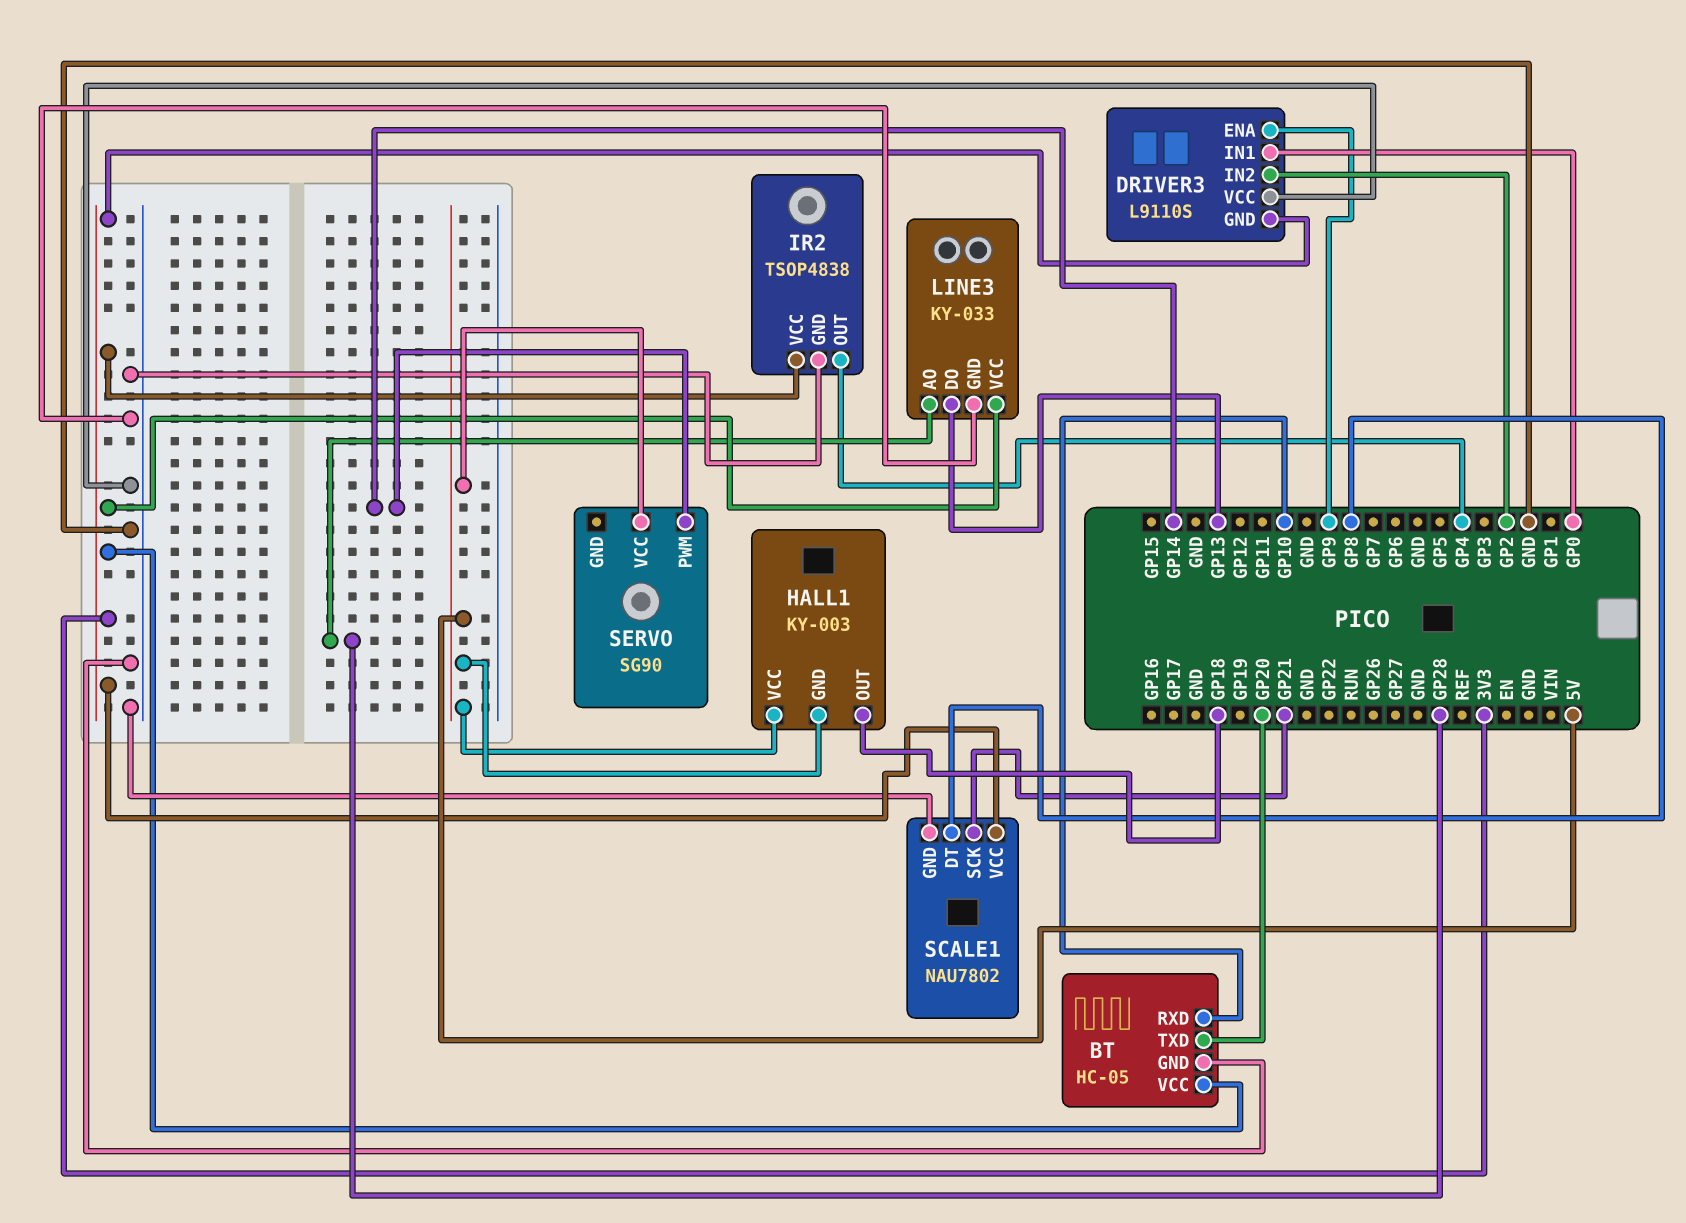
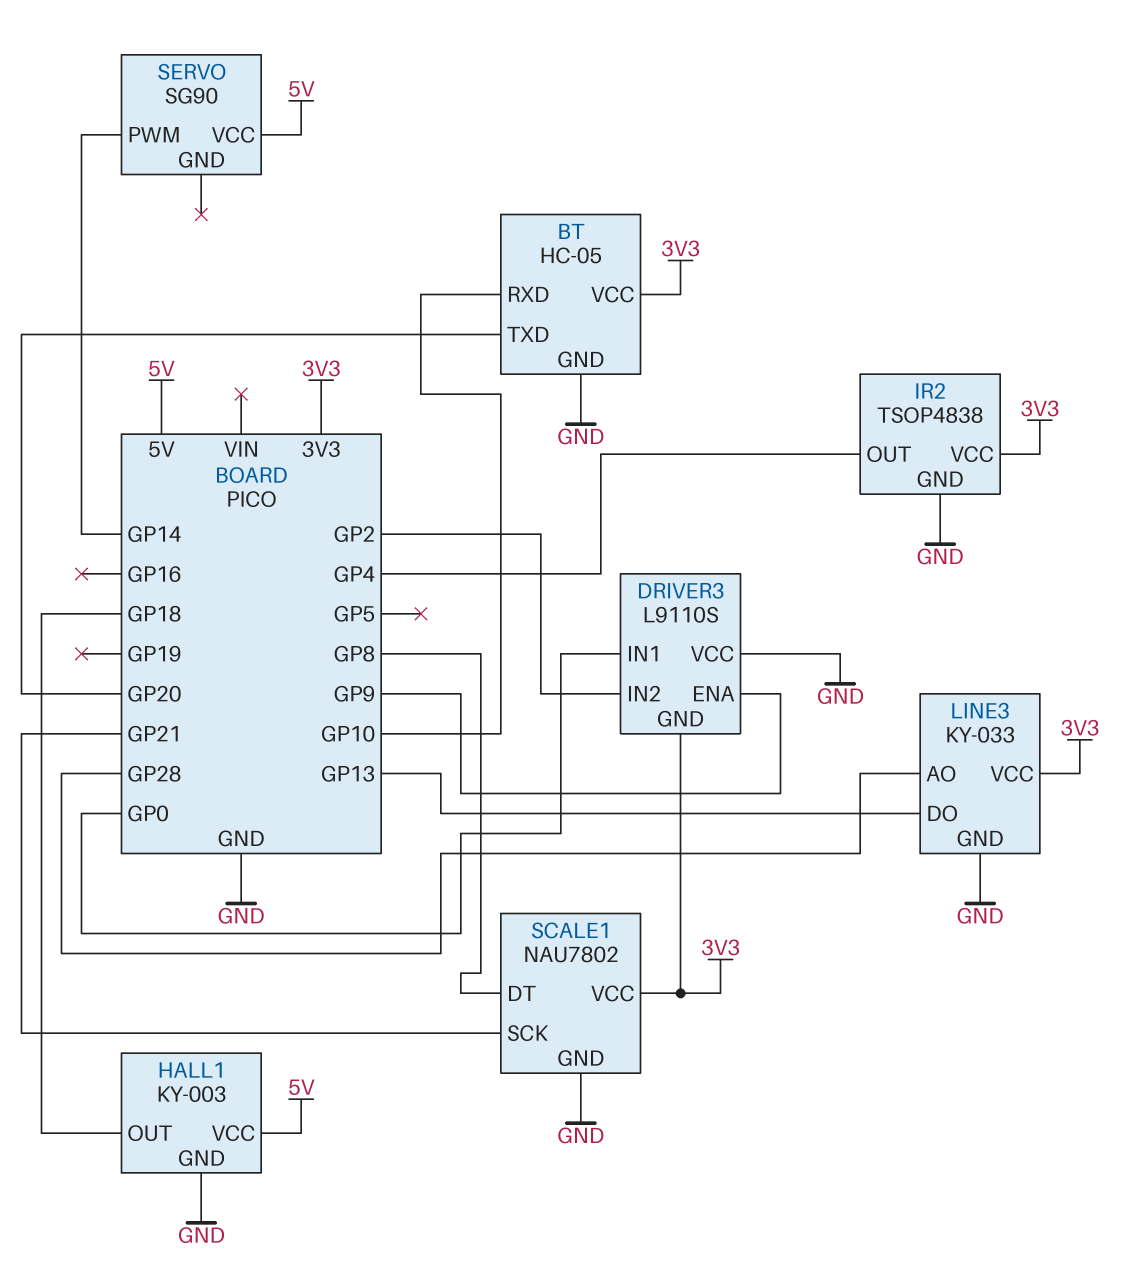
HALL1 pin GND: 5V -> GND

